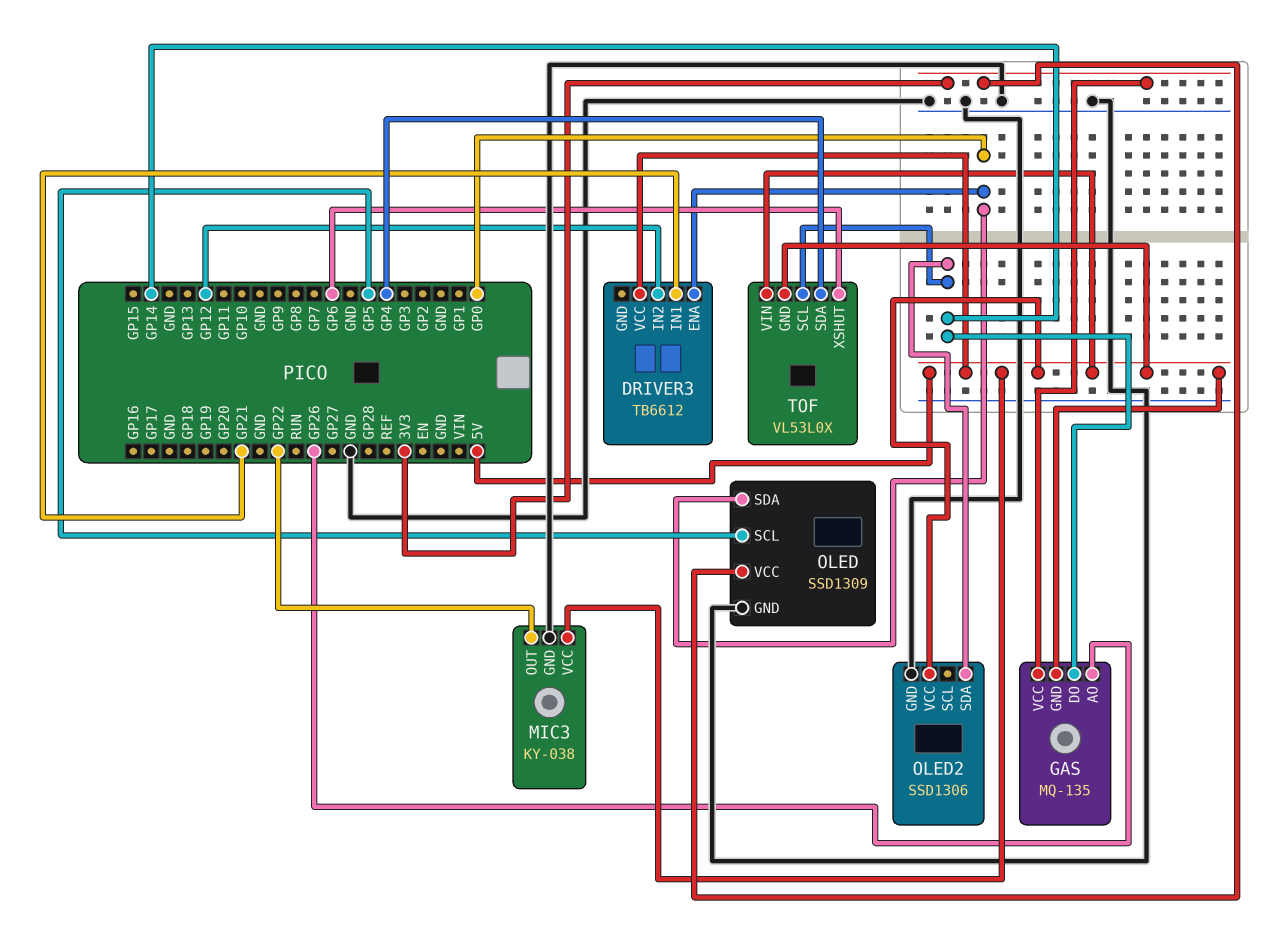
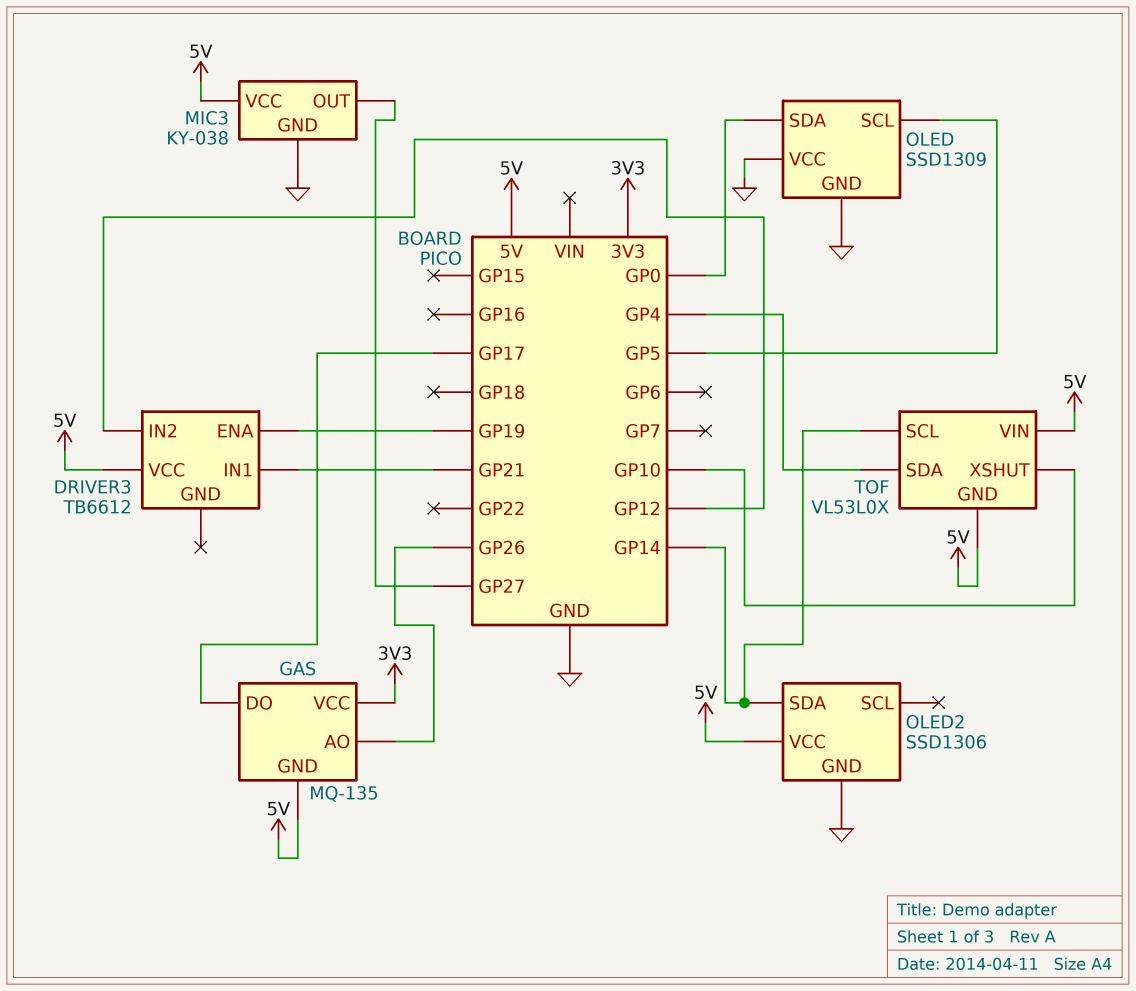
DRIVER3 pin ENA: GP0 -> GP19
GAS pin DO: GP14 -> GP17
MIC3 pin OUT: GP22 -> GP27
OLED pin VCC: 3V3 -> GND
TOF pin XSHUT: GP6 -> GP10

